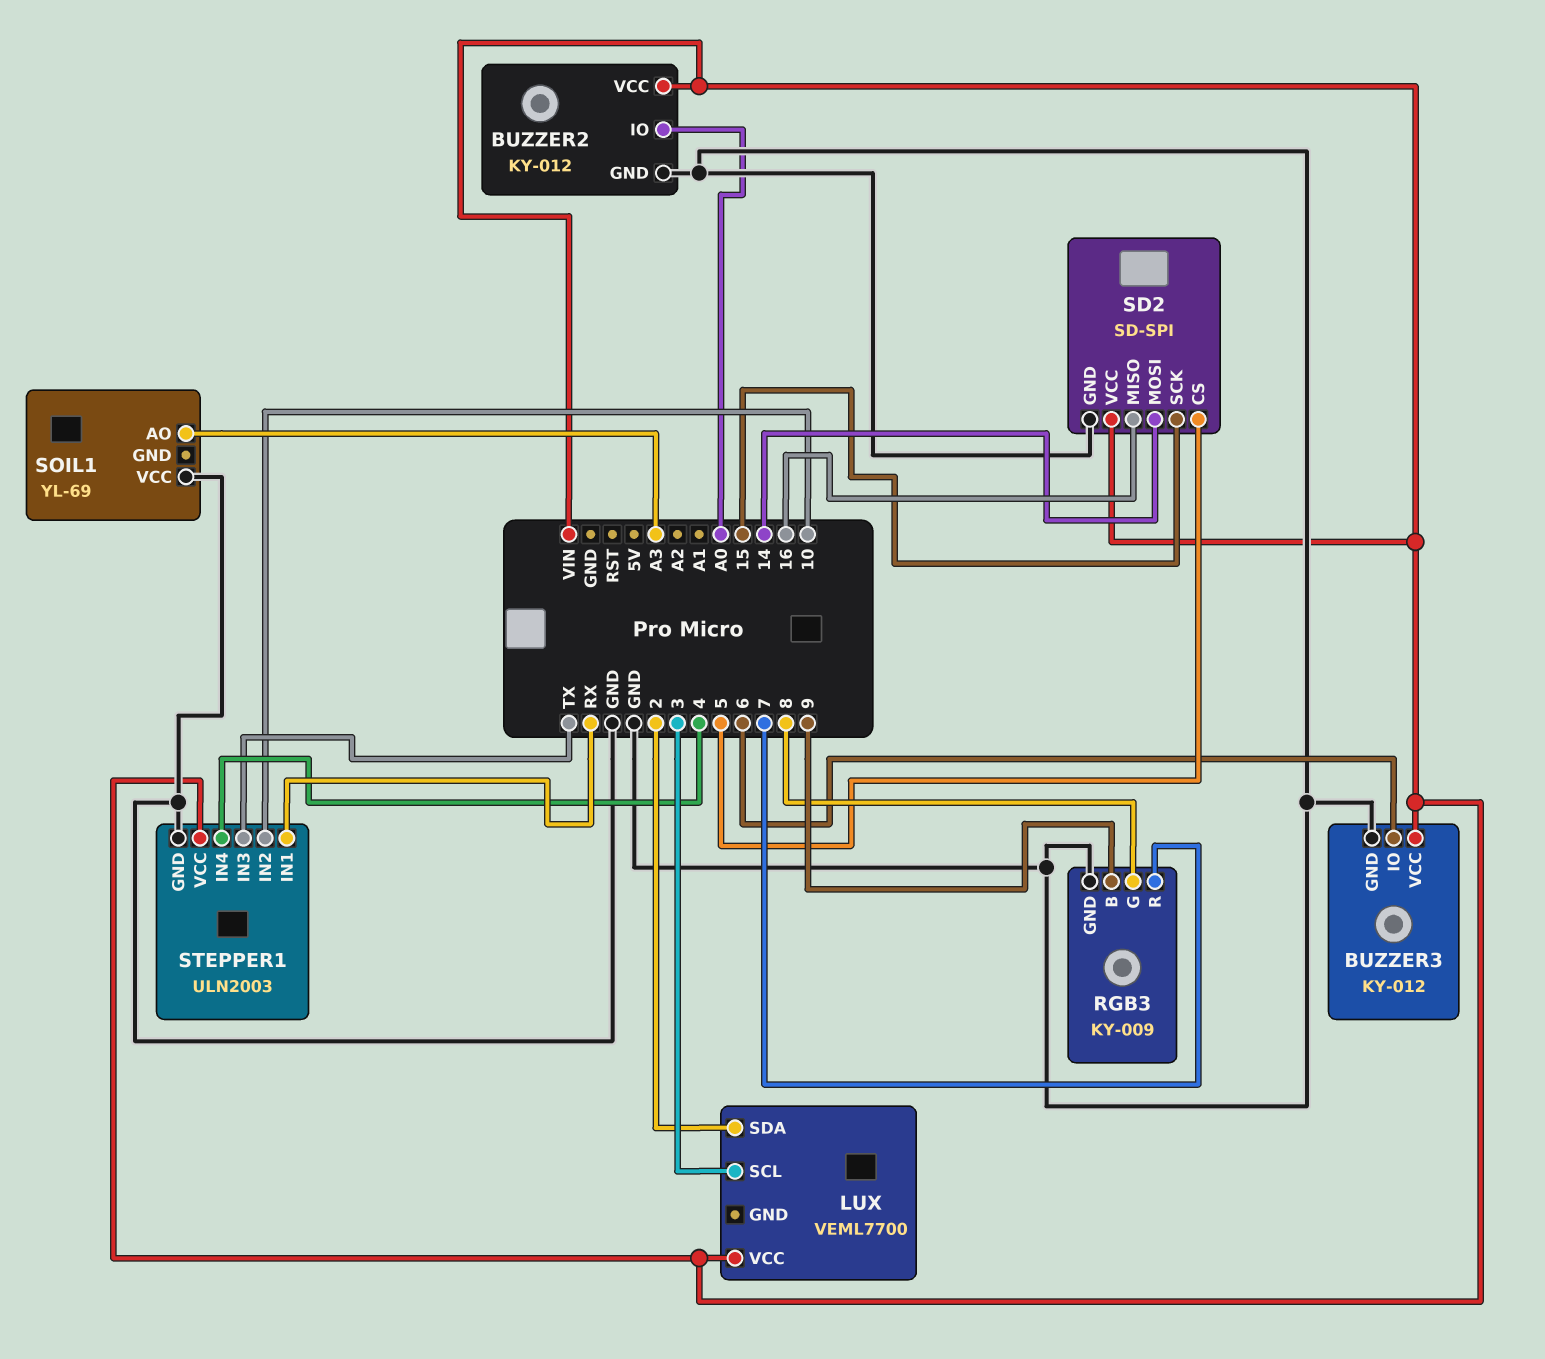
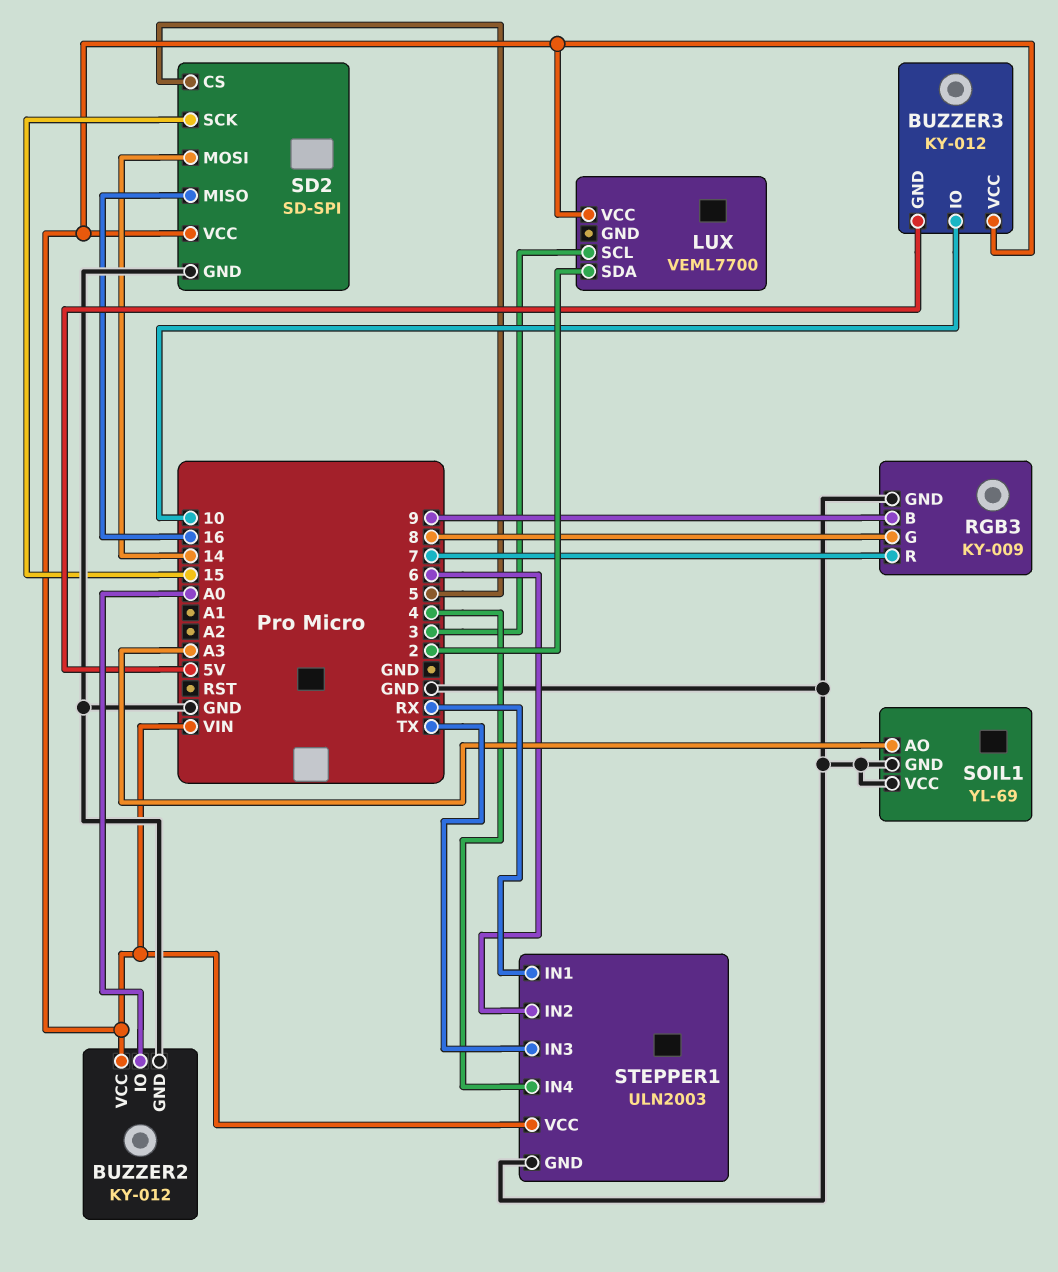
BUZZER3 pin GND: GND -> 5V
BUZZER3 pin IO: 6 -> 10
SOIL1 pin GND: none -> GND
STEPPER1 pin IN2: 10 -> 6

